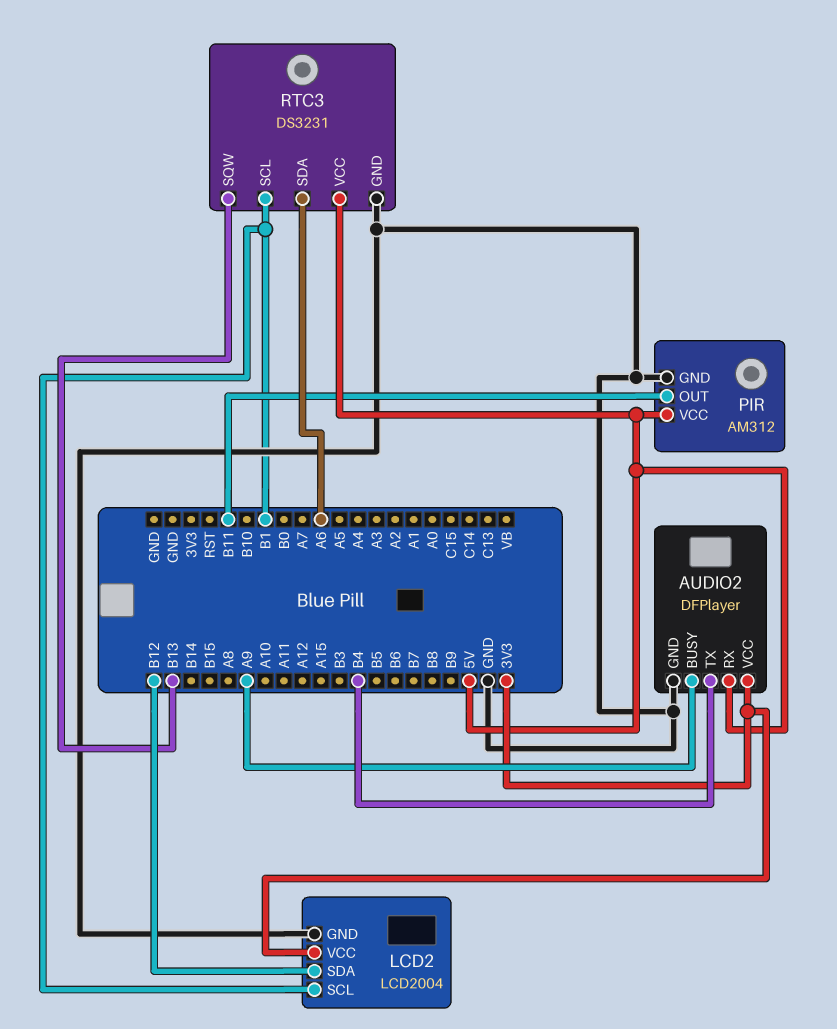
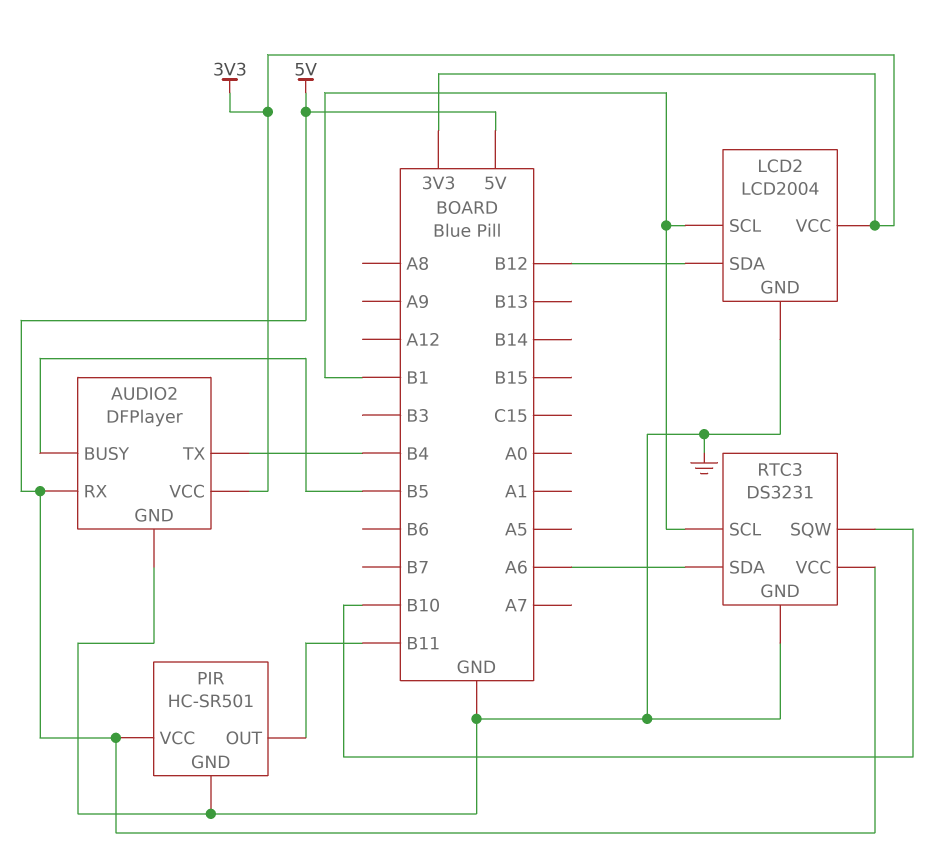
AUDIO2 pin BUSY: A9 -> B5
PIR: AM312 -> HC-SR501
RTC3 pin SQW: B13 -> B10

